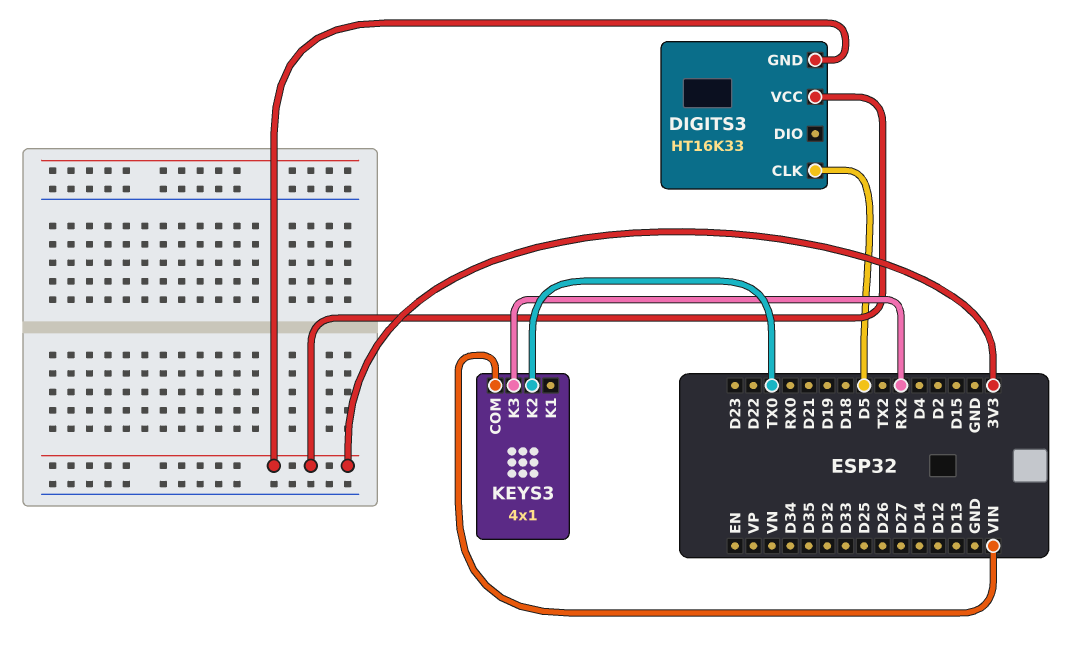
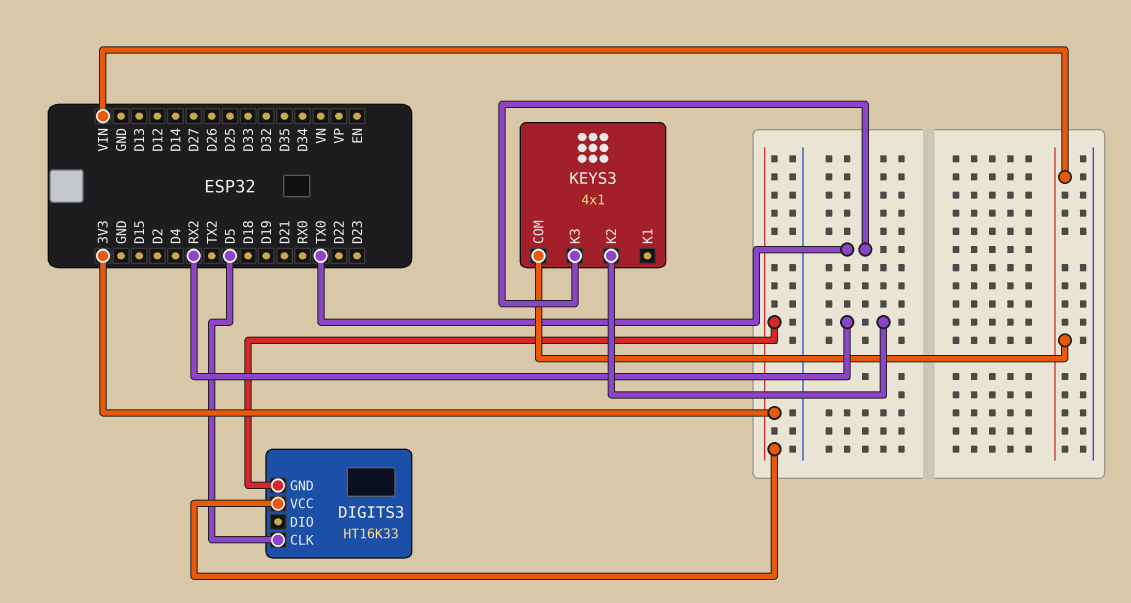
KEYS3 pin K2: TX0 -> RX2
KEYS3 pin K3: RX2 -> TX0

